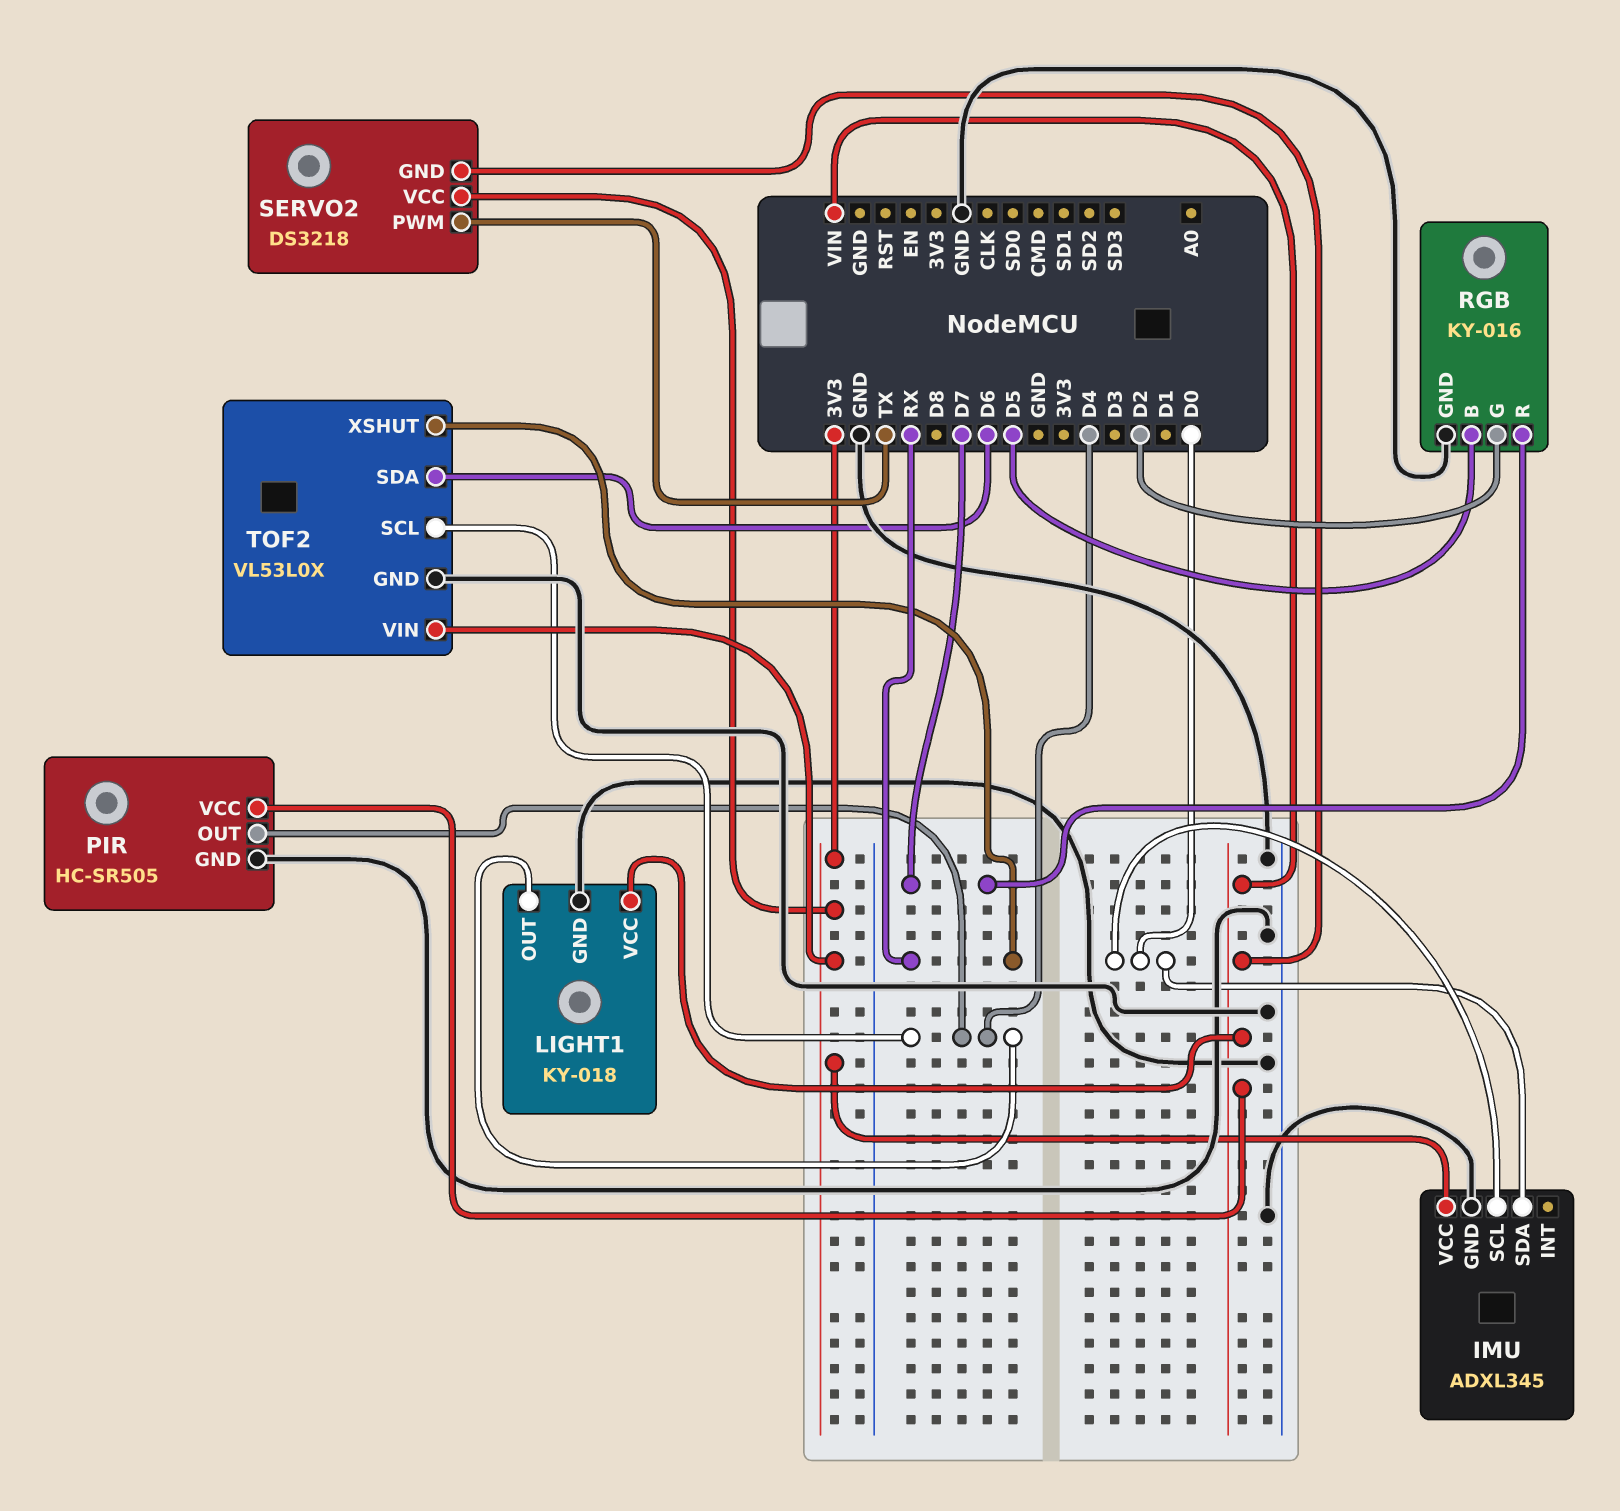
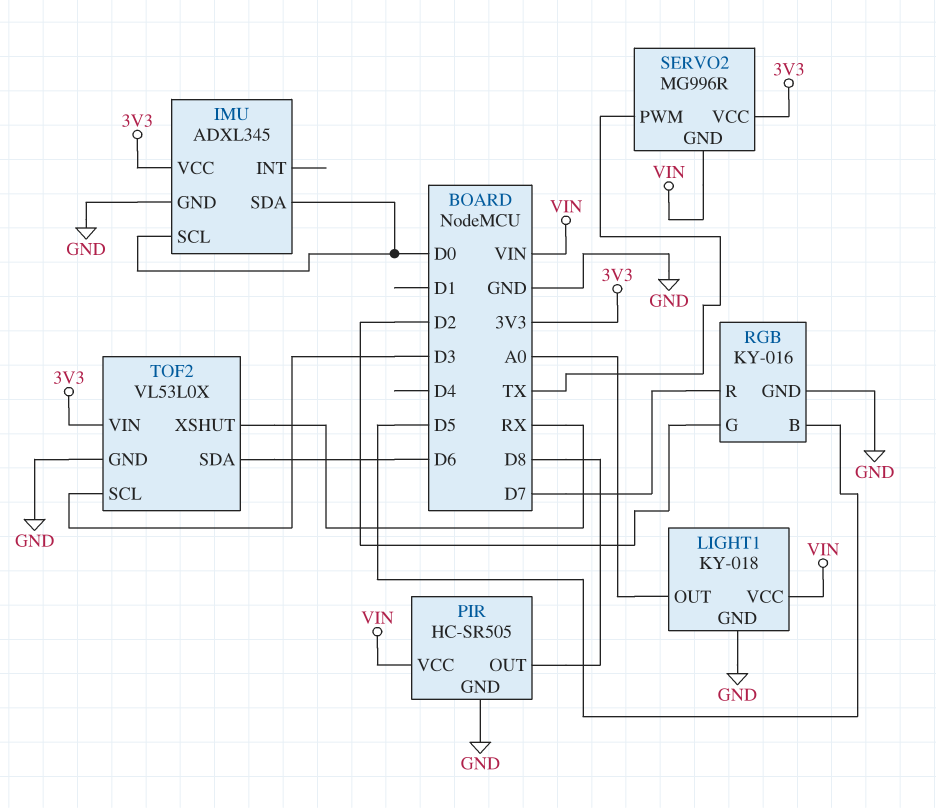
LIGHT1 pin OUT: D4 -> A0
PIR pin OUT: D4 -> D8
SERVO2: DS3218 -> MG996R
TOF2 pin SCL: D4 -> D3

